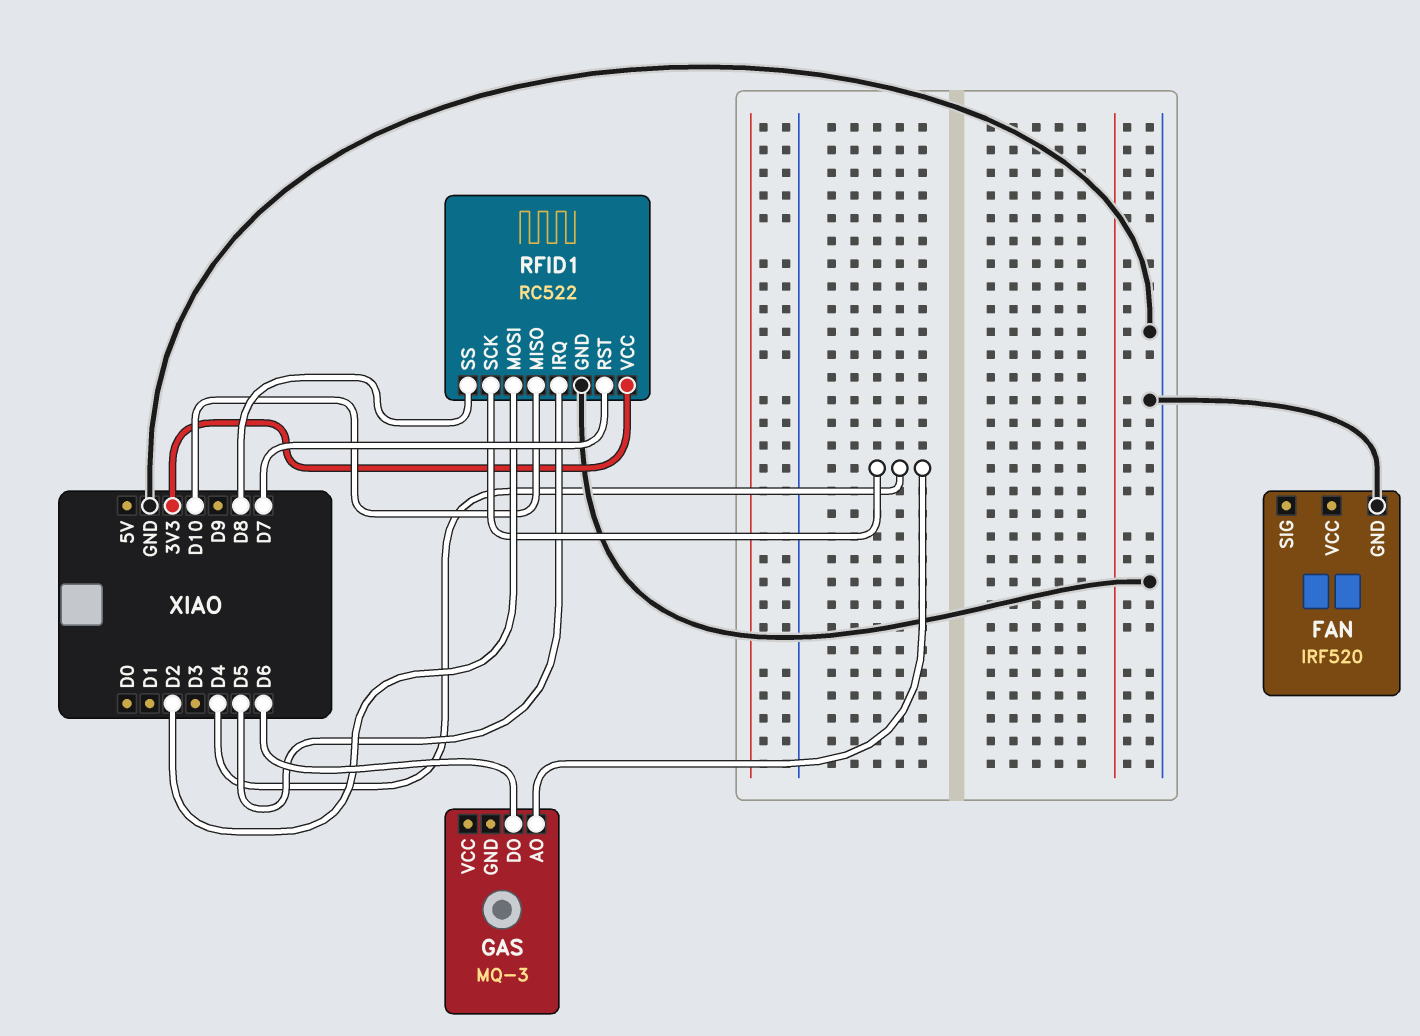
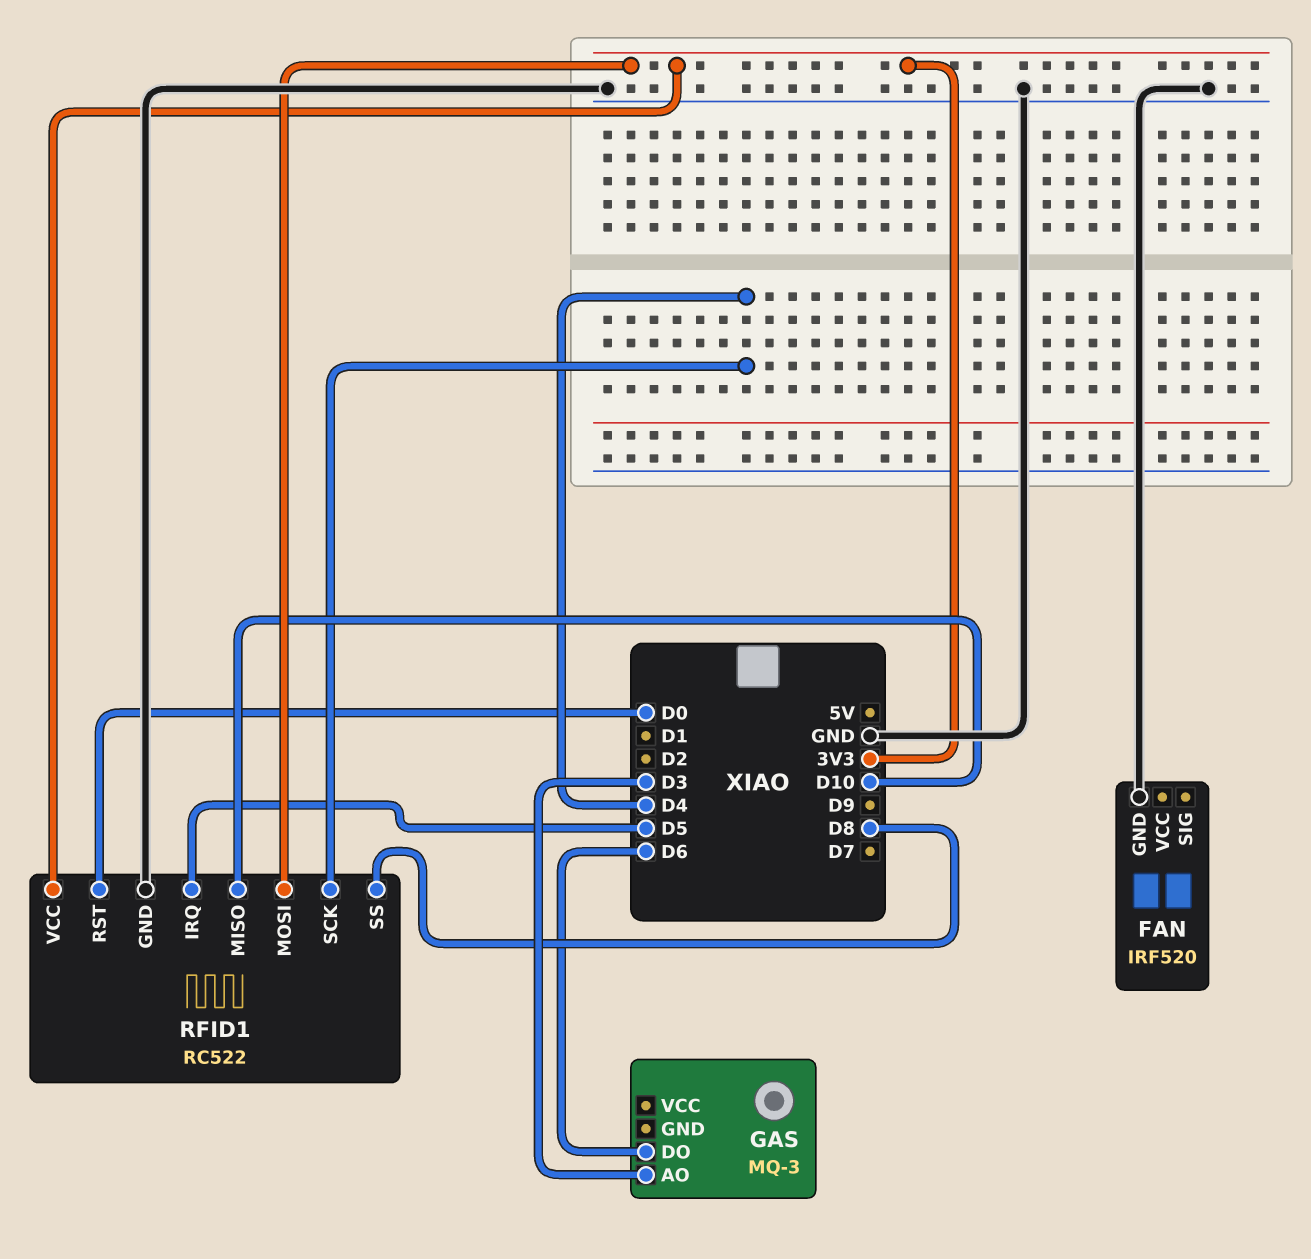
GAS pin AO: D4 -> D3
RFID1 pin MOSI: D2 -> 3V3
RFID1 pin RST: D7 -> D0

